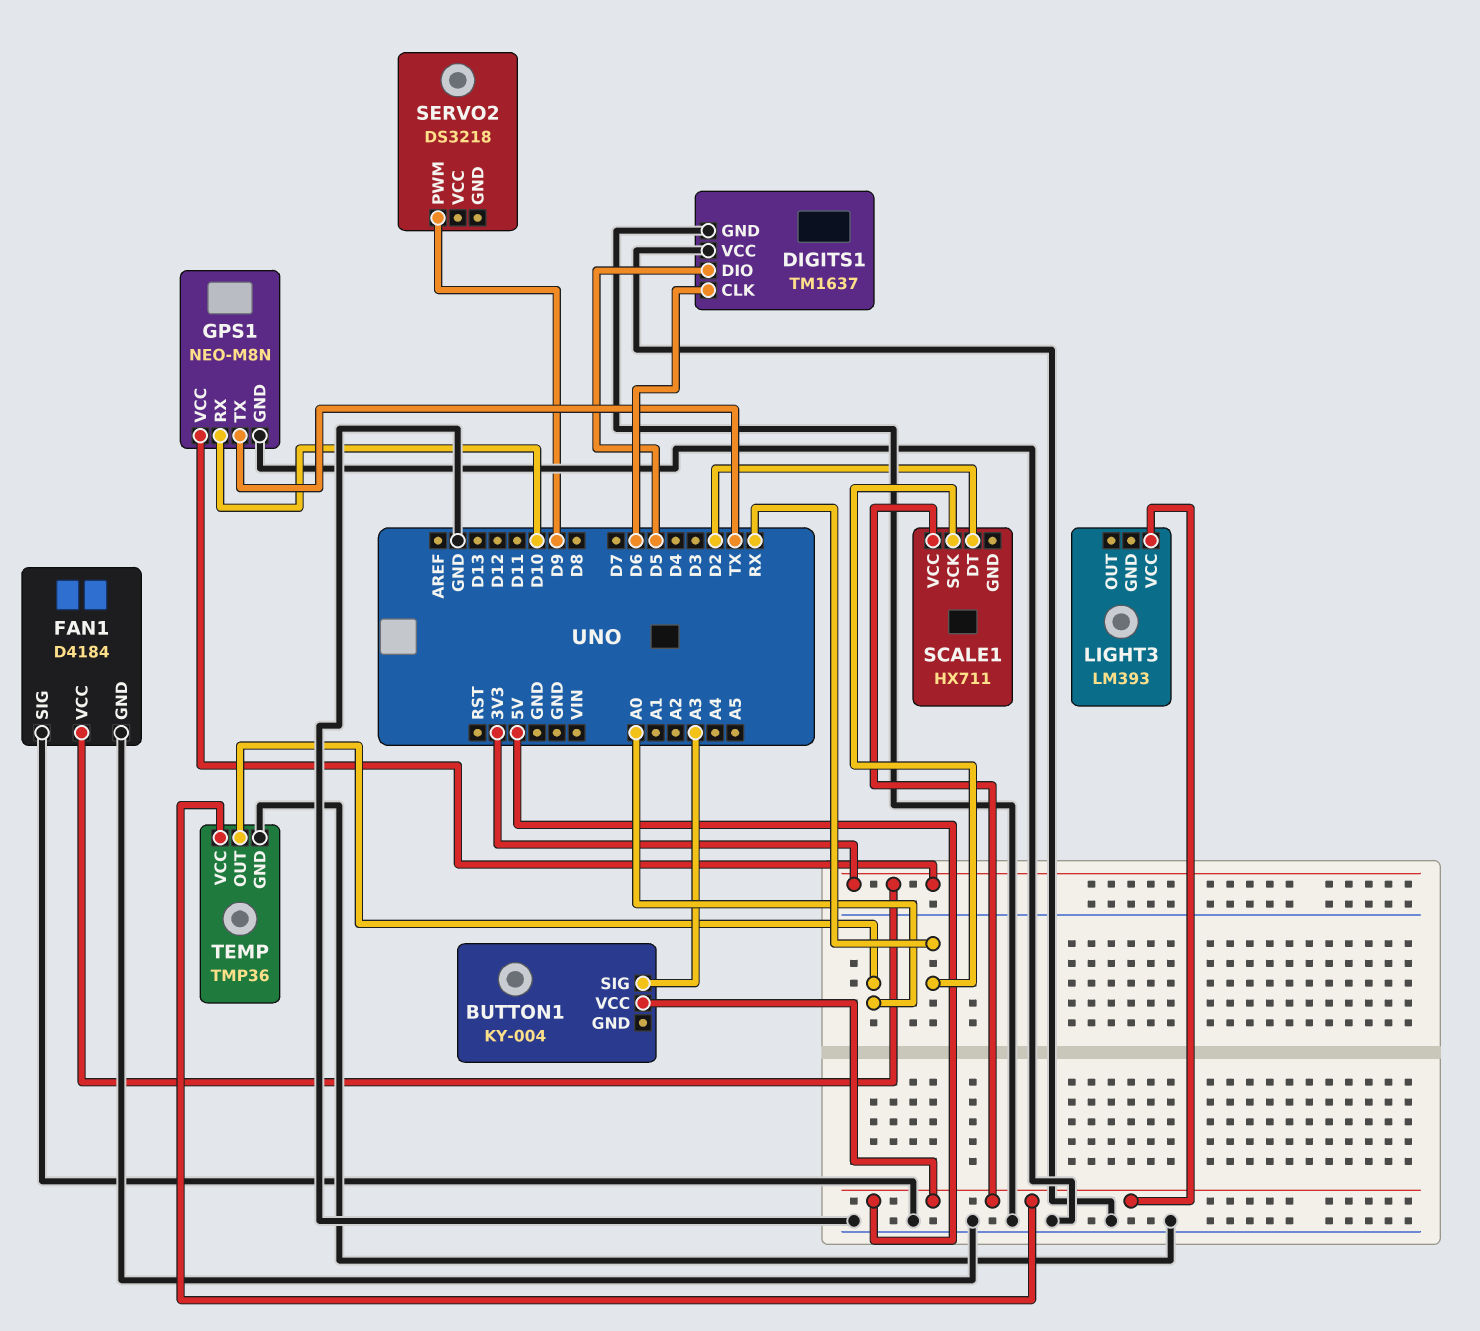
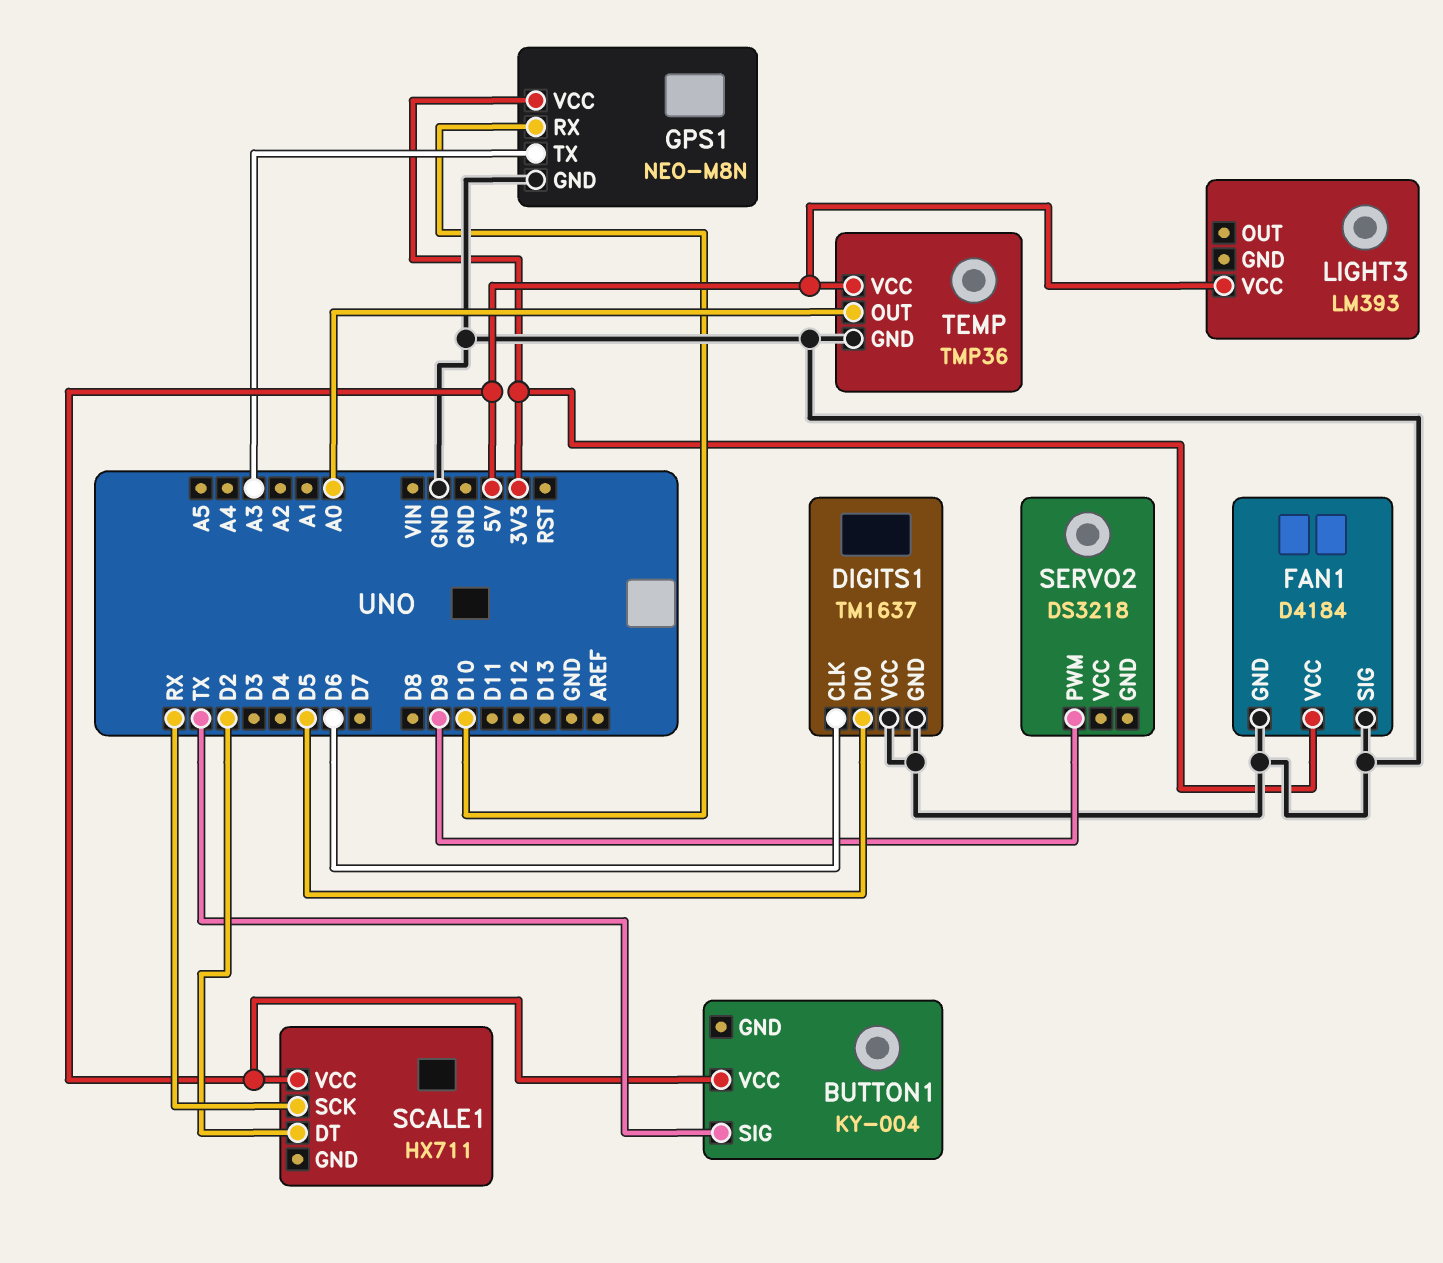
BUTTON1 pin SIG: A3 -> TX
GPS1 pin TX: TX -> A3

